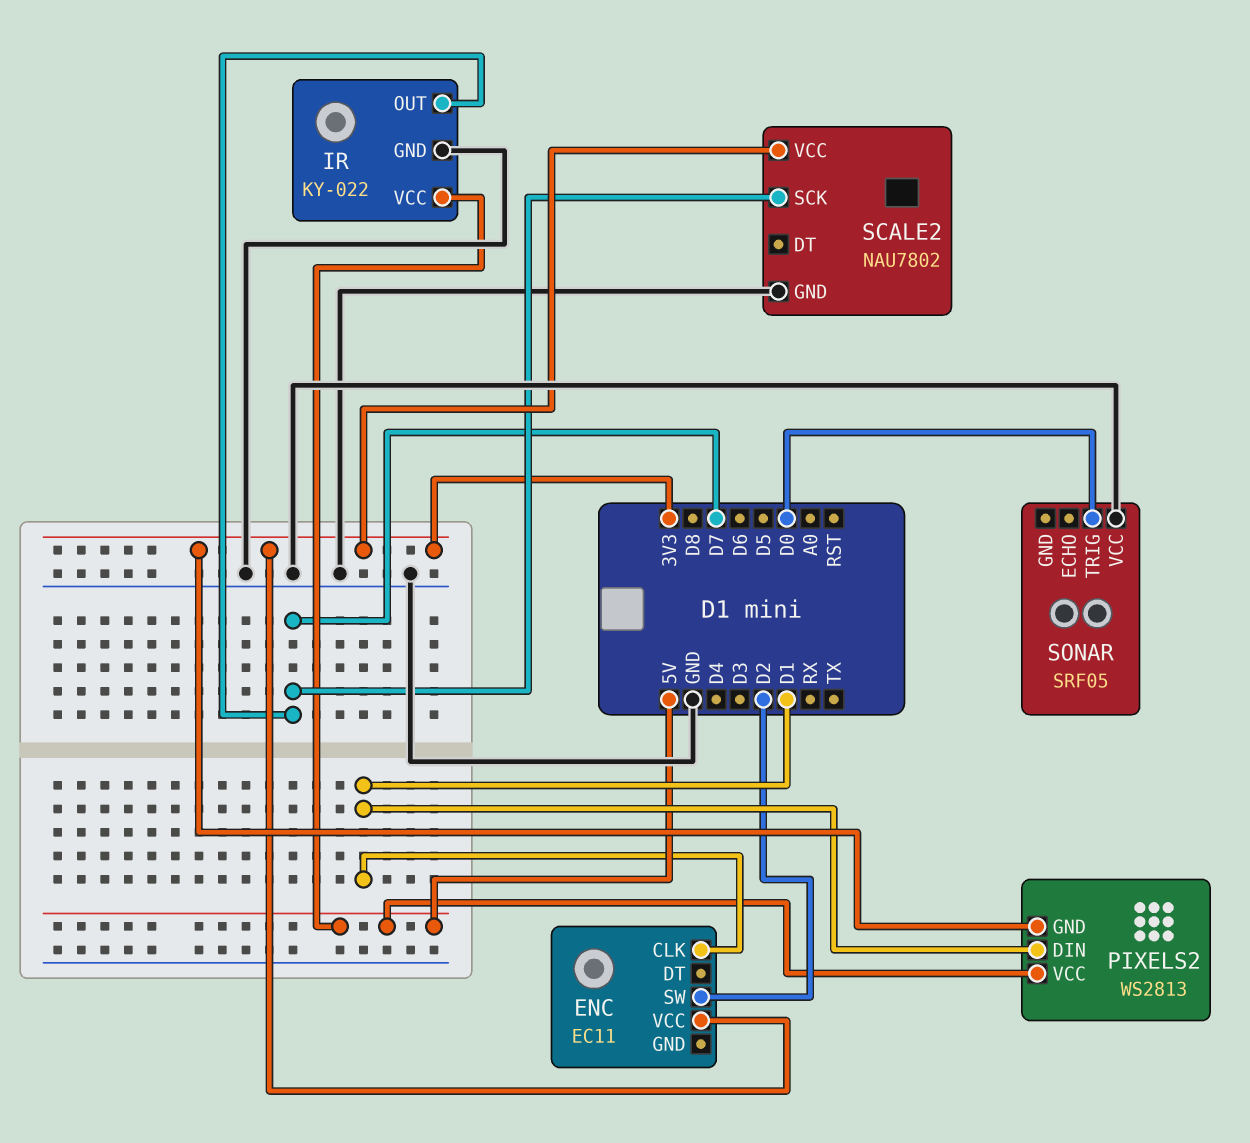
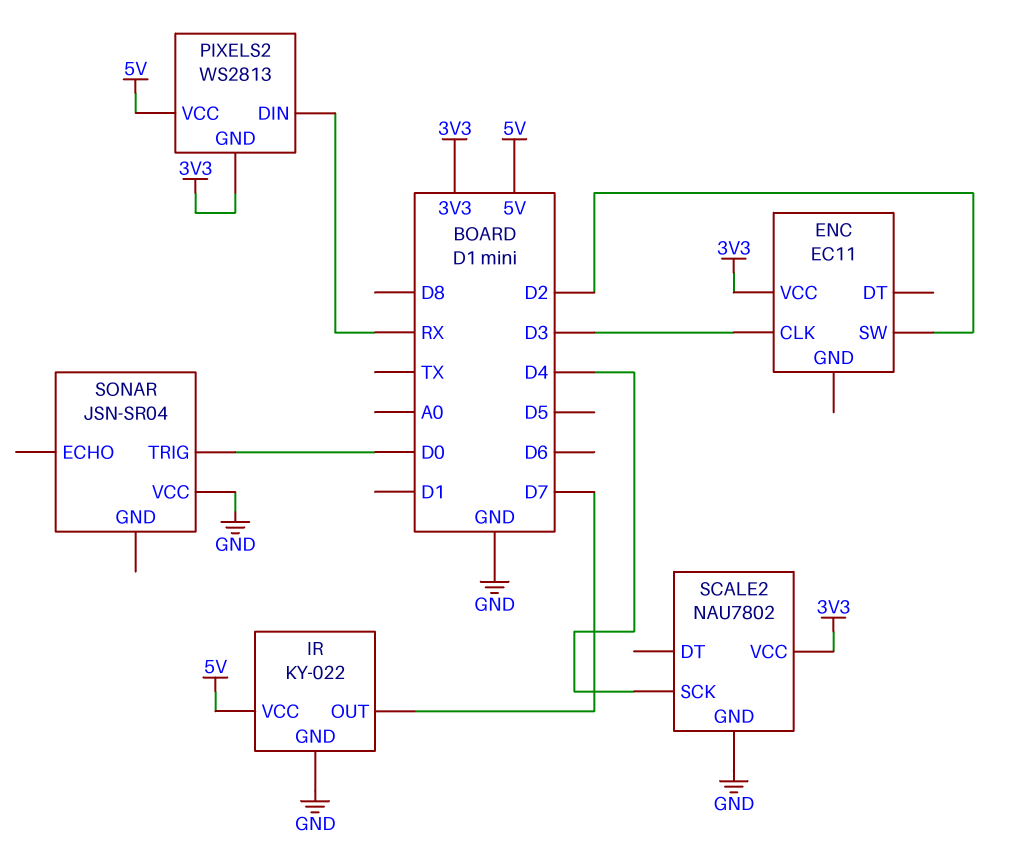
ENC pin CLK: D1 -> D3
PIXELS2 pin DIN: D1 -> RX
SCALE2 pin SCK: D7 -> D4
SONAR: SRF05 -> JSN-SR04

